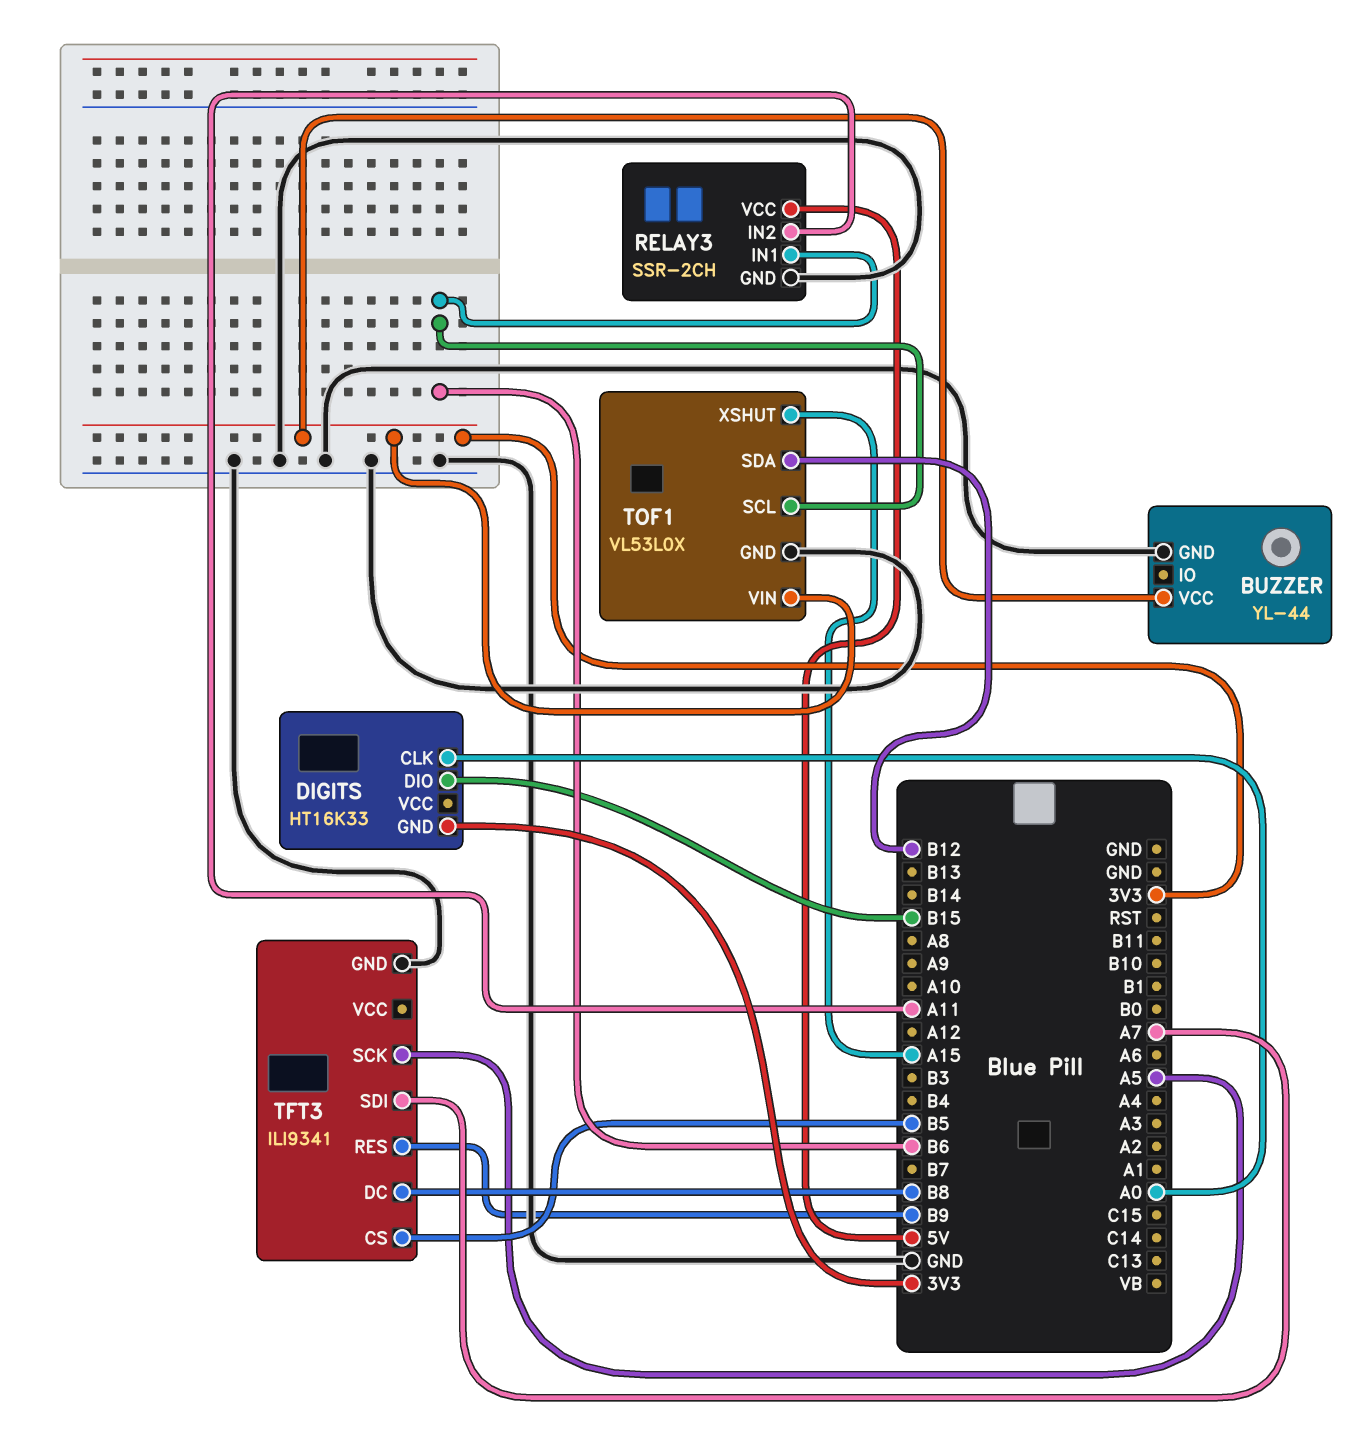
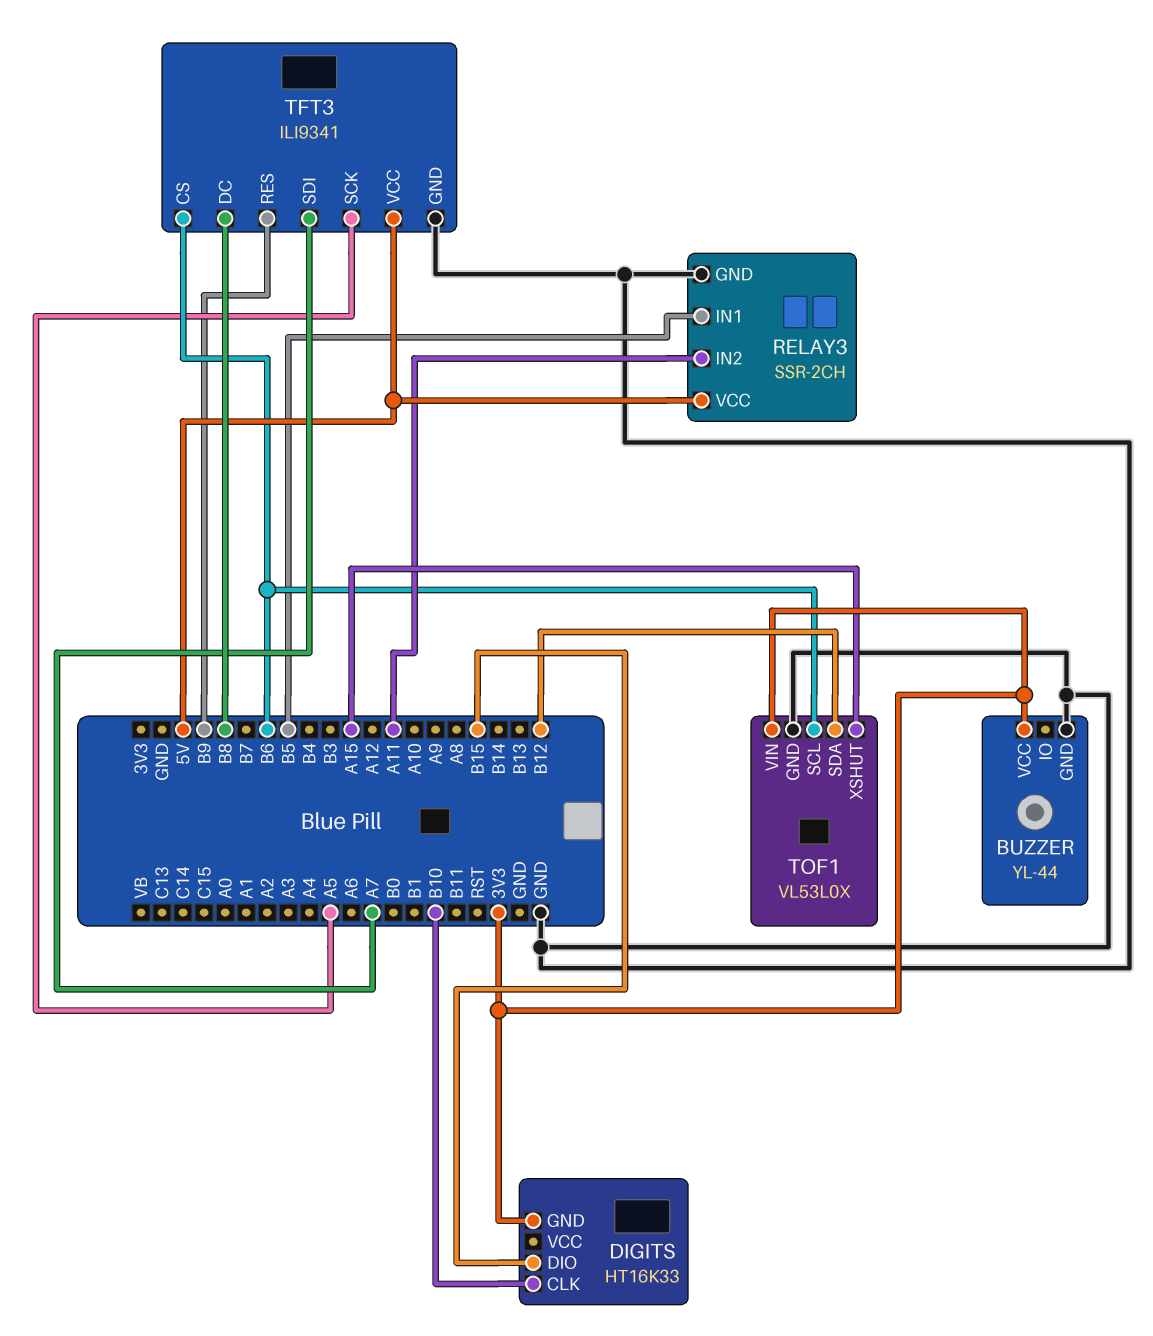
DIGITS pin CLK: A0 -> B10
RELAY3 pin IN1: B6 -> B5
TFT3 pin CS: B5 -> B6
TFT3 pin VCC: none -> 5V

